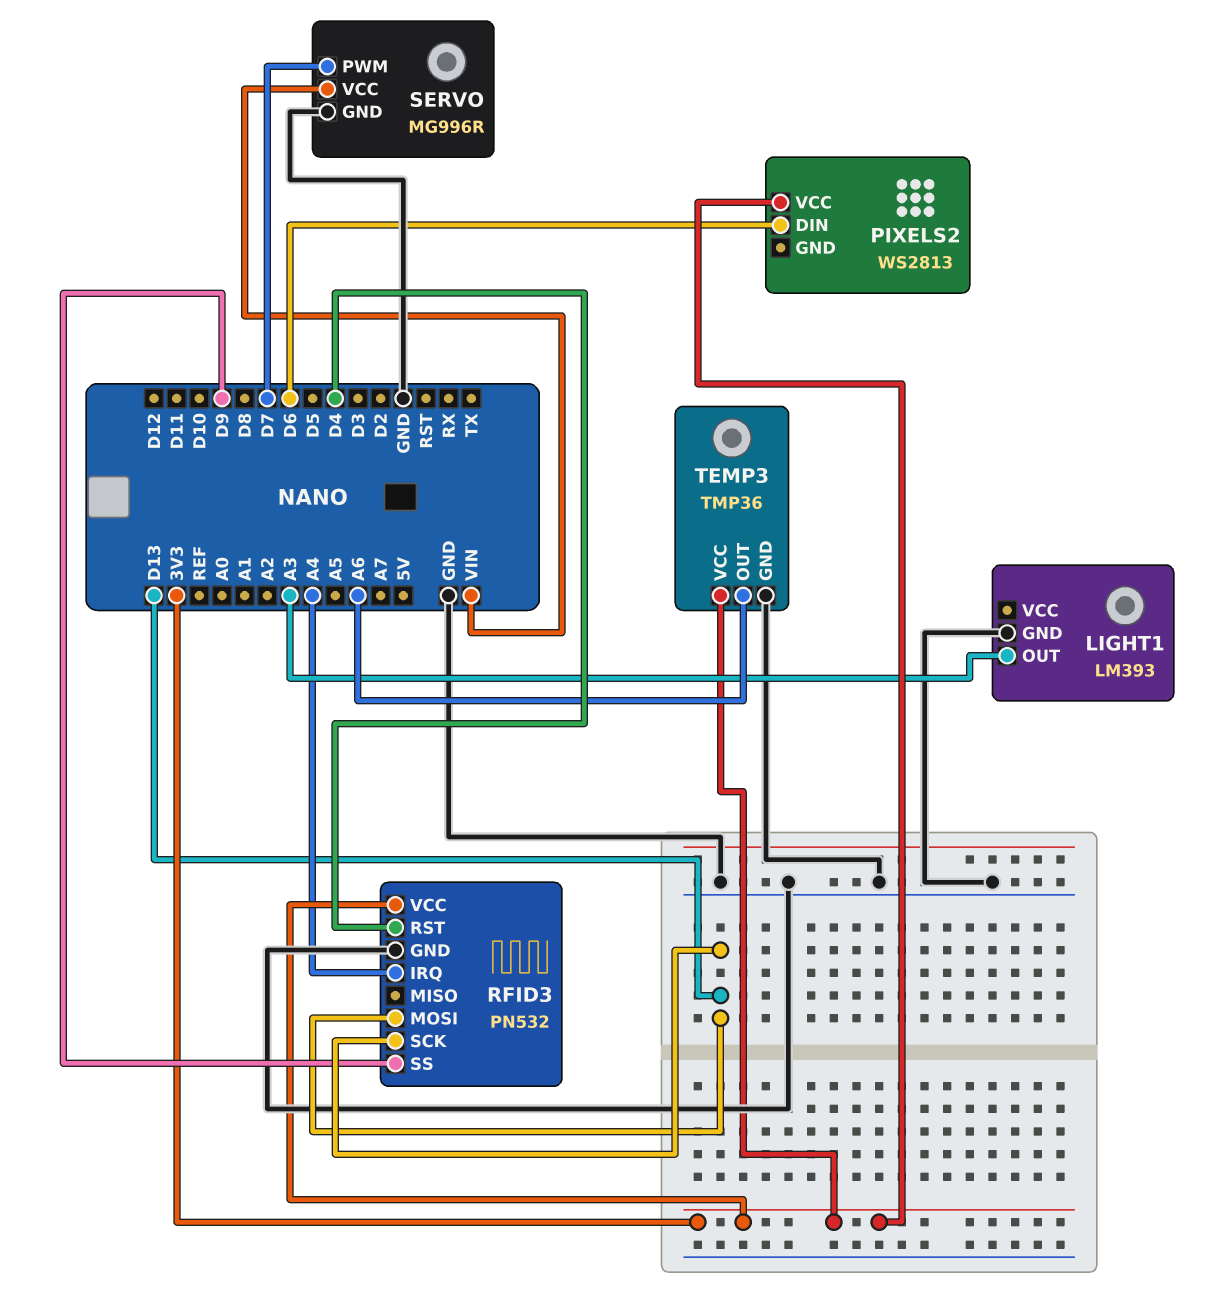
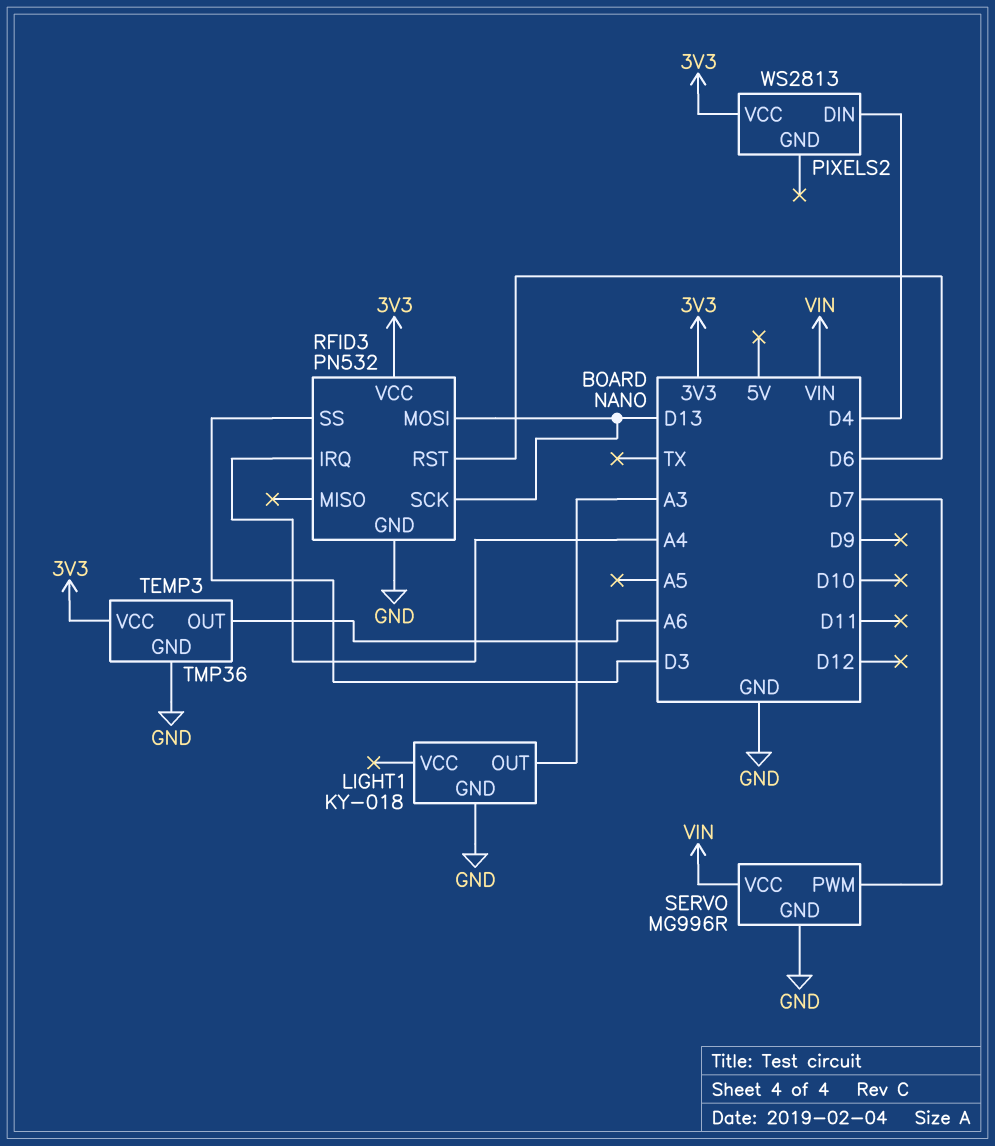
LIGHT1: LM393 -> KY-018
PIXELS2 pin DIN: D6 -> D4
RFID3 pin RST: D4 -> D6
RFID3 pin SS: D9 -> D3

